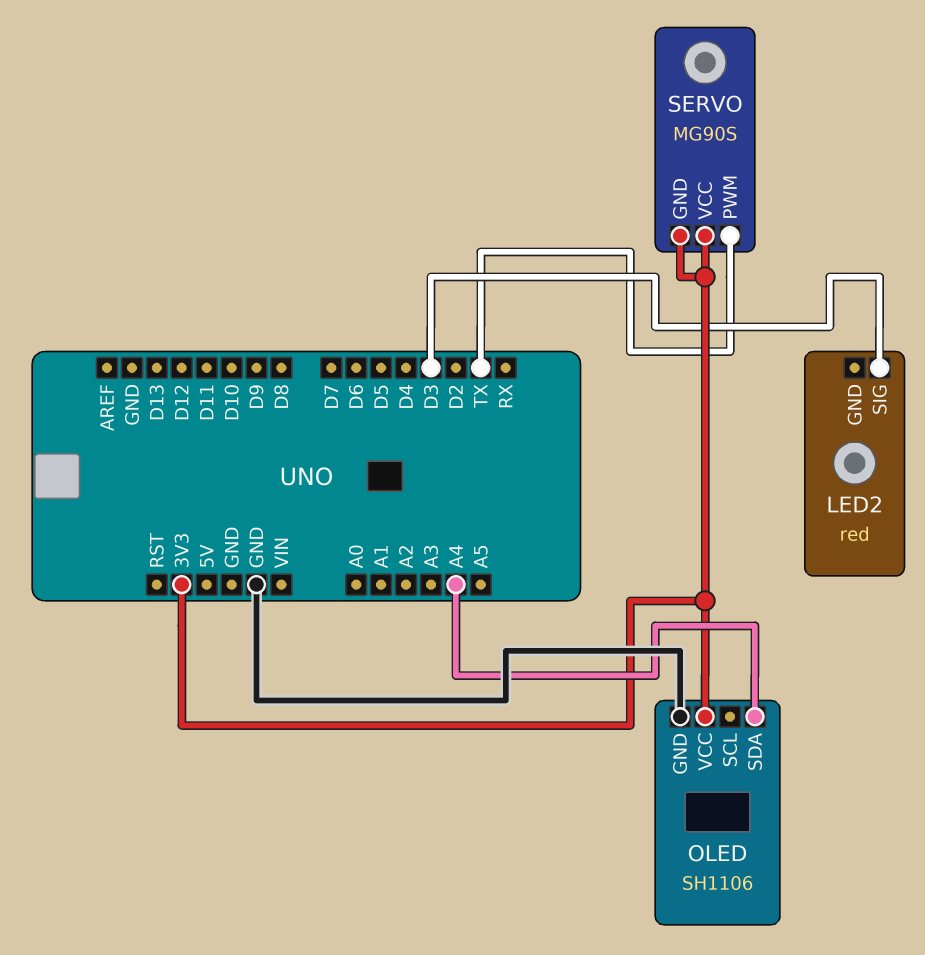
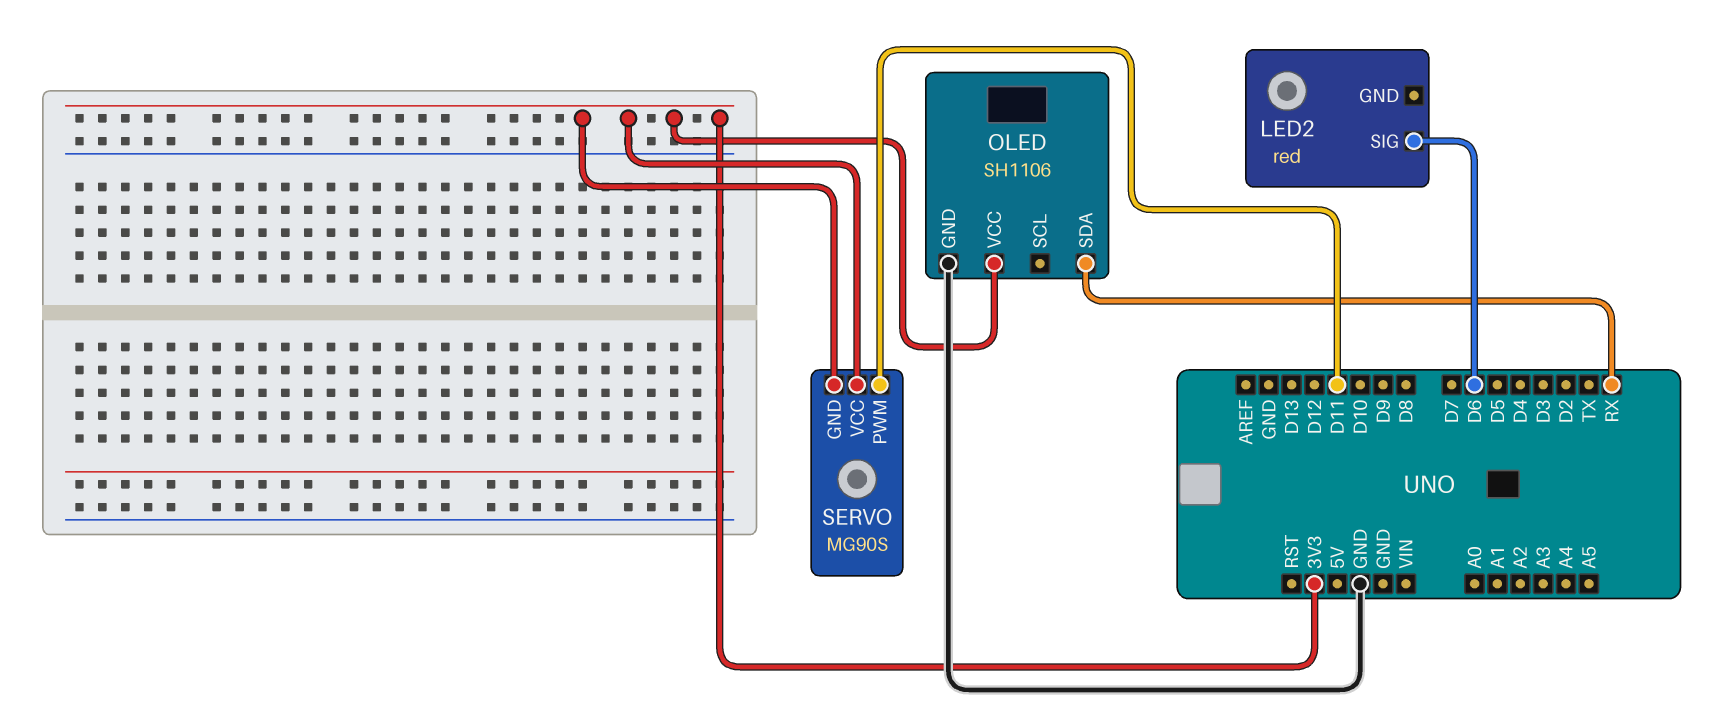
LED2 pin SIG: D3 -> D6
OLED pin SDA: A4 -> RX
SERVO pin PWM: TX -> D11

